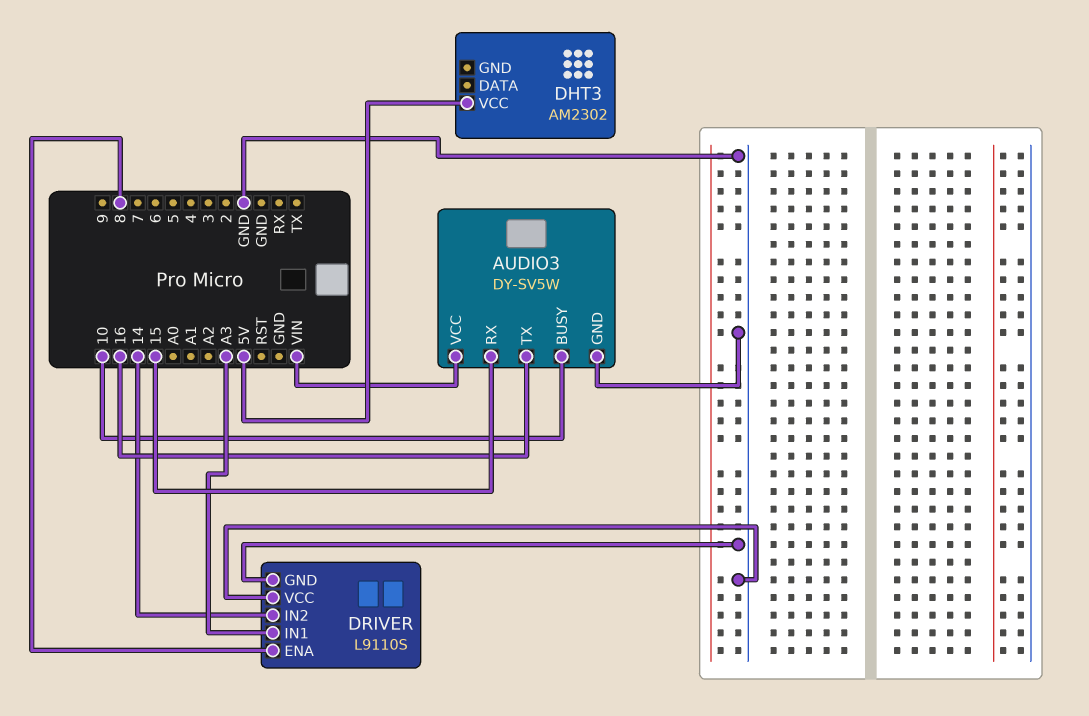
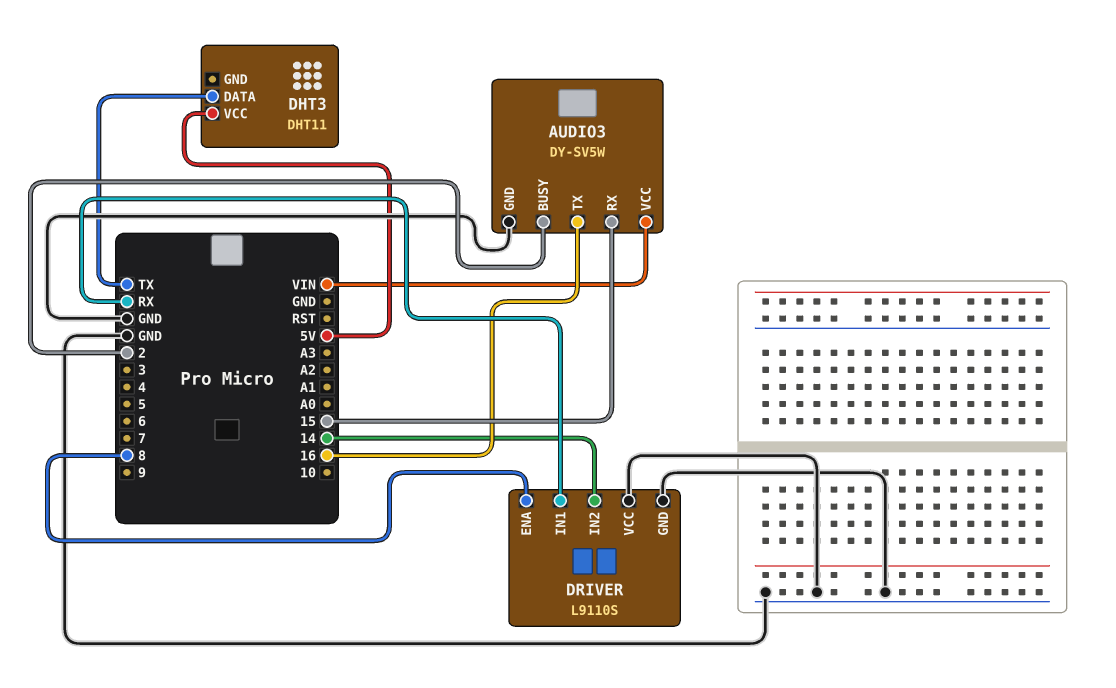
AUDIO3 pin BUSY: 10 -> 2
DHT3: AM2302 -> DHT11
DHT3 pin DATA: none -> TX
DRIVER pin IN1: A3 -> RX

